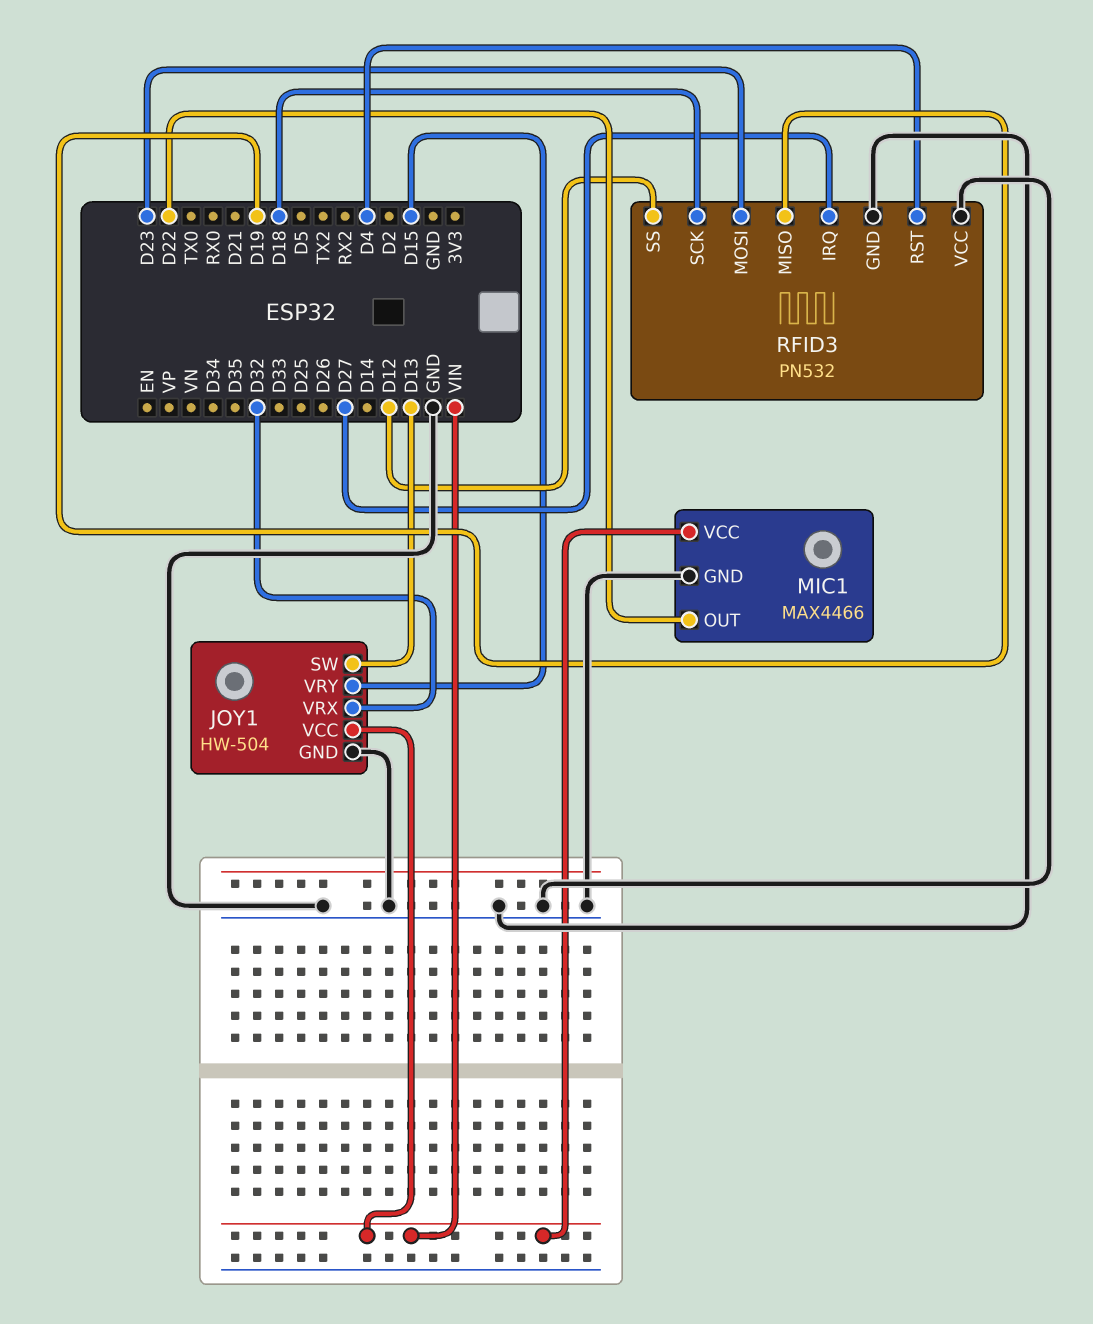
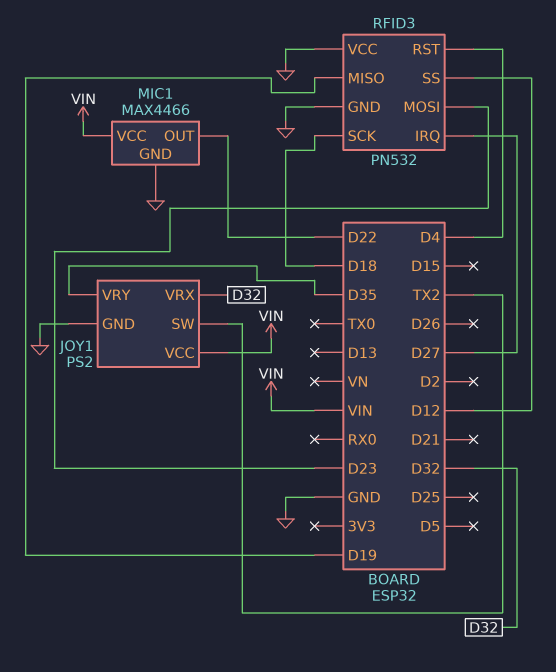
JOY1: HW-504 -> PS2
JOY1 pin SW: D13 -> TX2
JOY1 pin VRY: D15 -> D35

